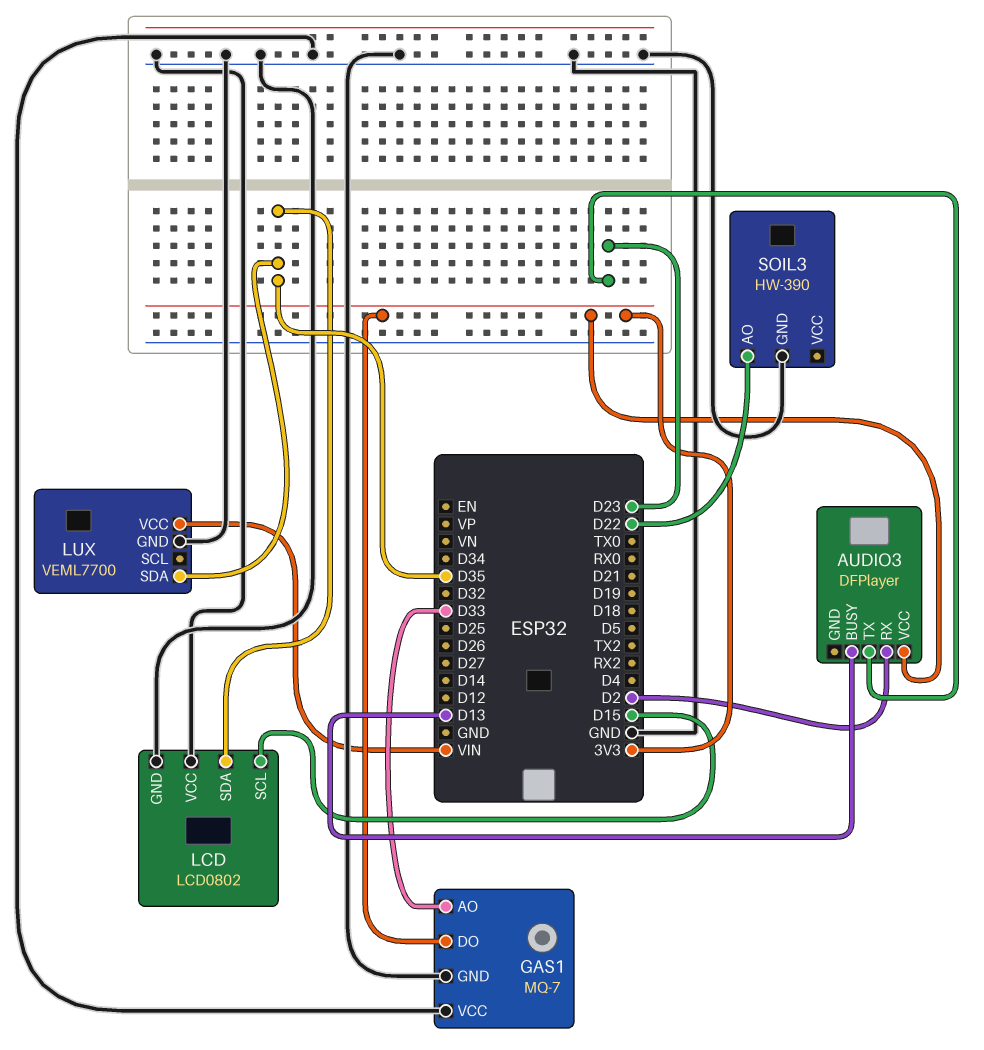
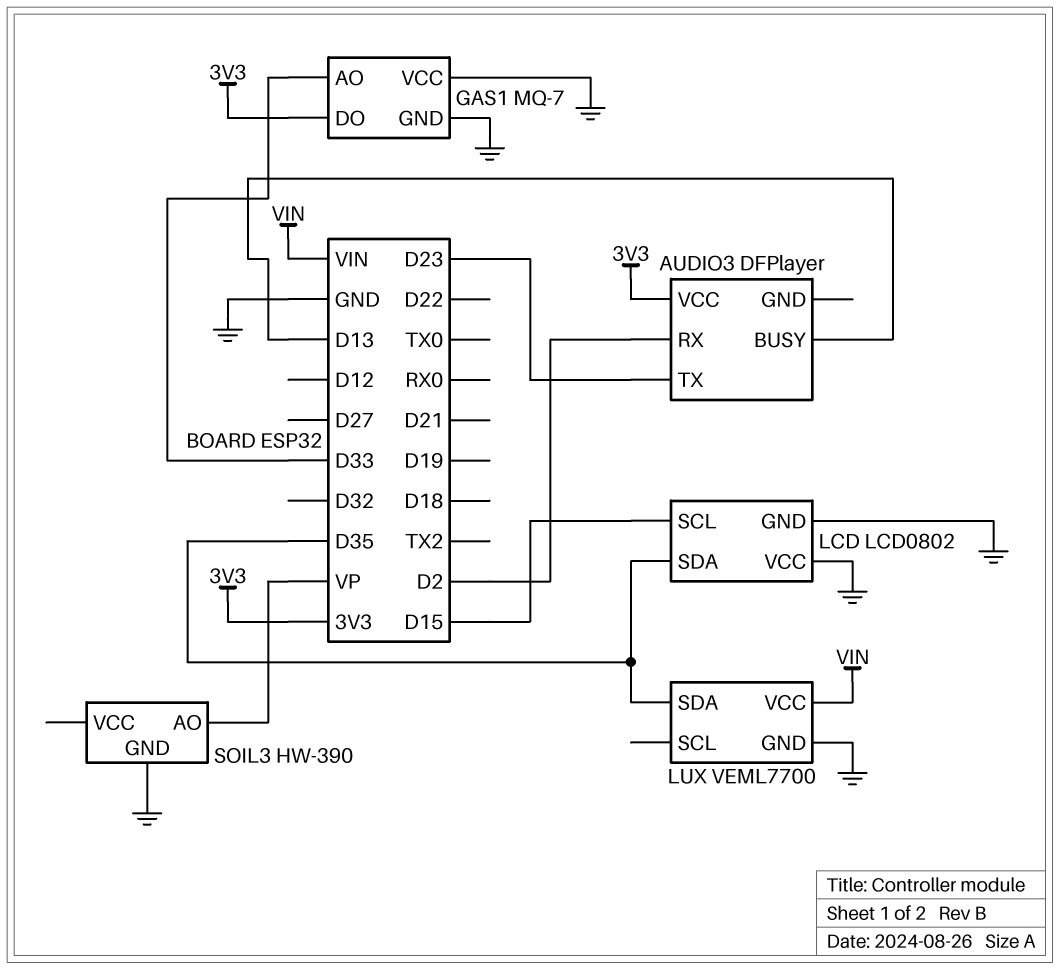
SOIL3 pin AO: D22 -> VP

